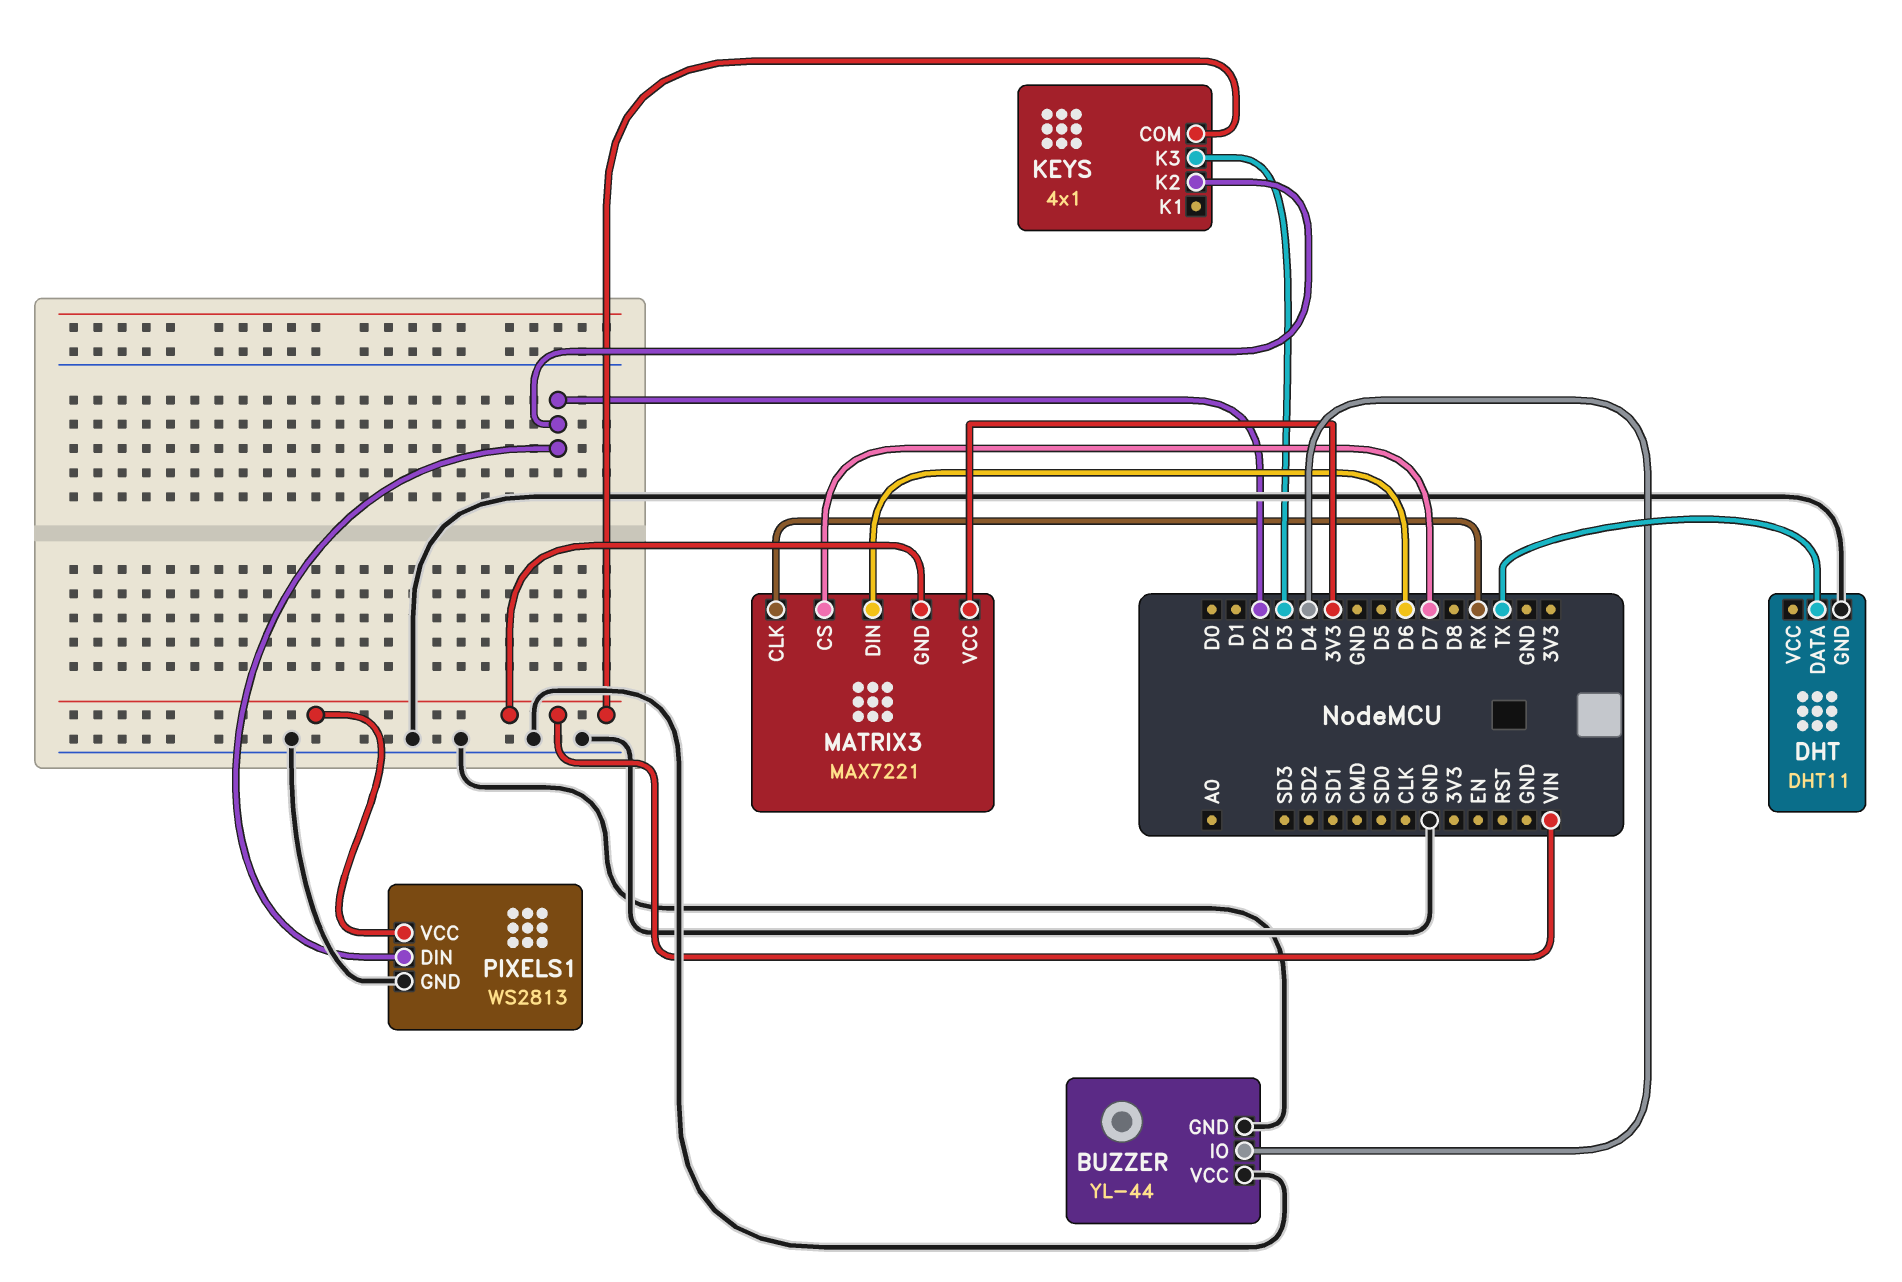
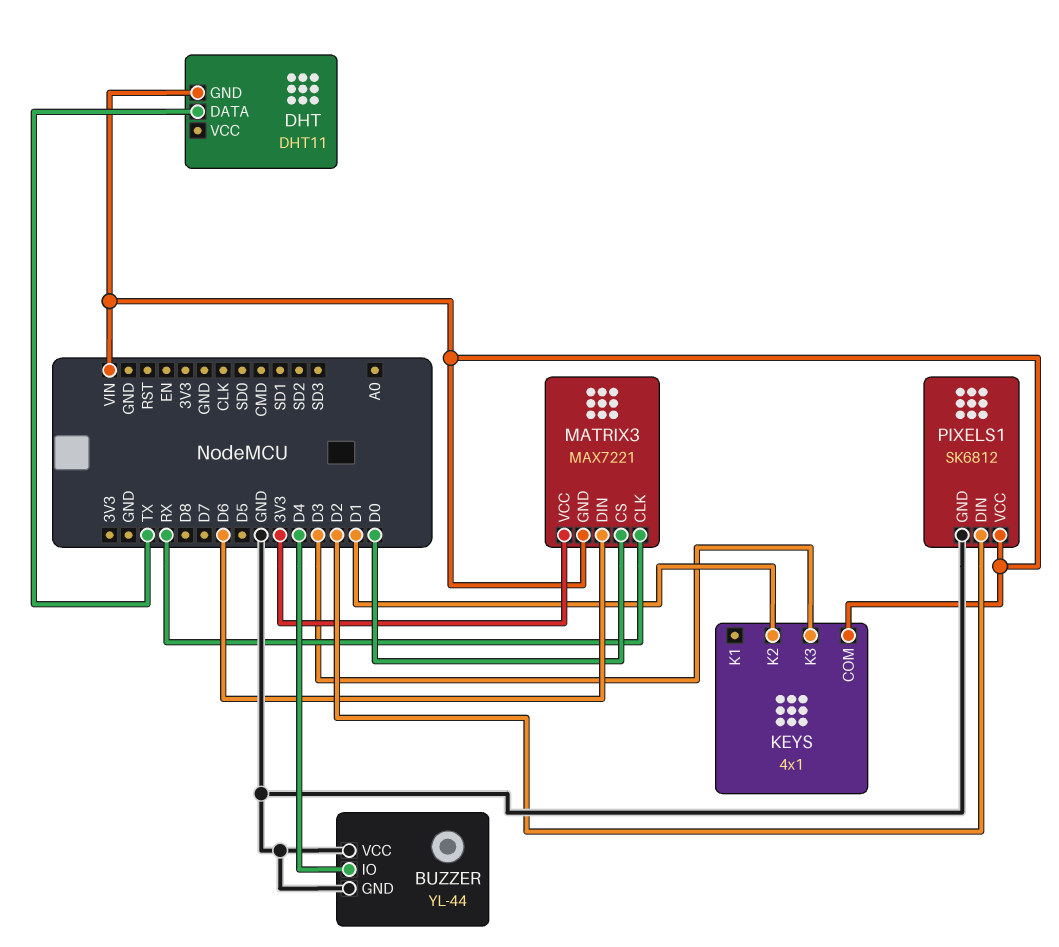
DHT pin GND: GND -> VIN
KEYS pin K2: D2 -> D1
MATRIX3 pin CS: D7 -> D0
PIXELS1: WS2813 -> SK6812

